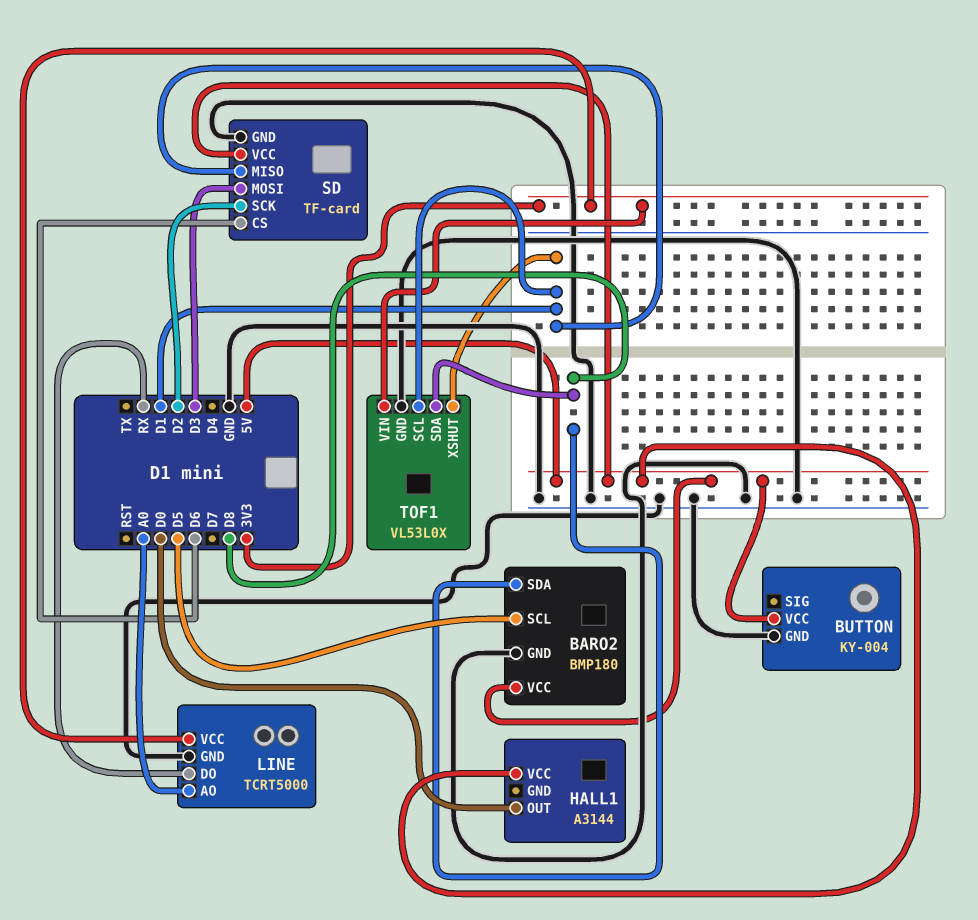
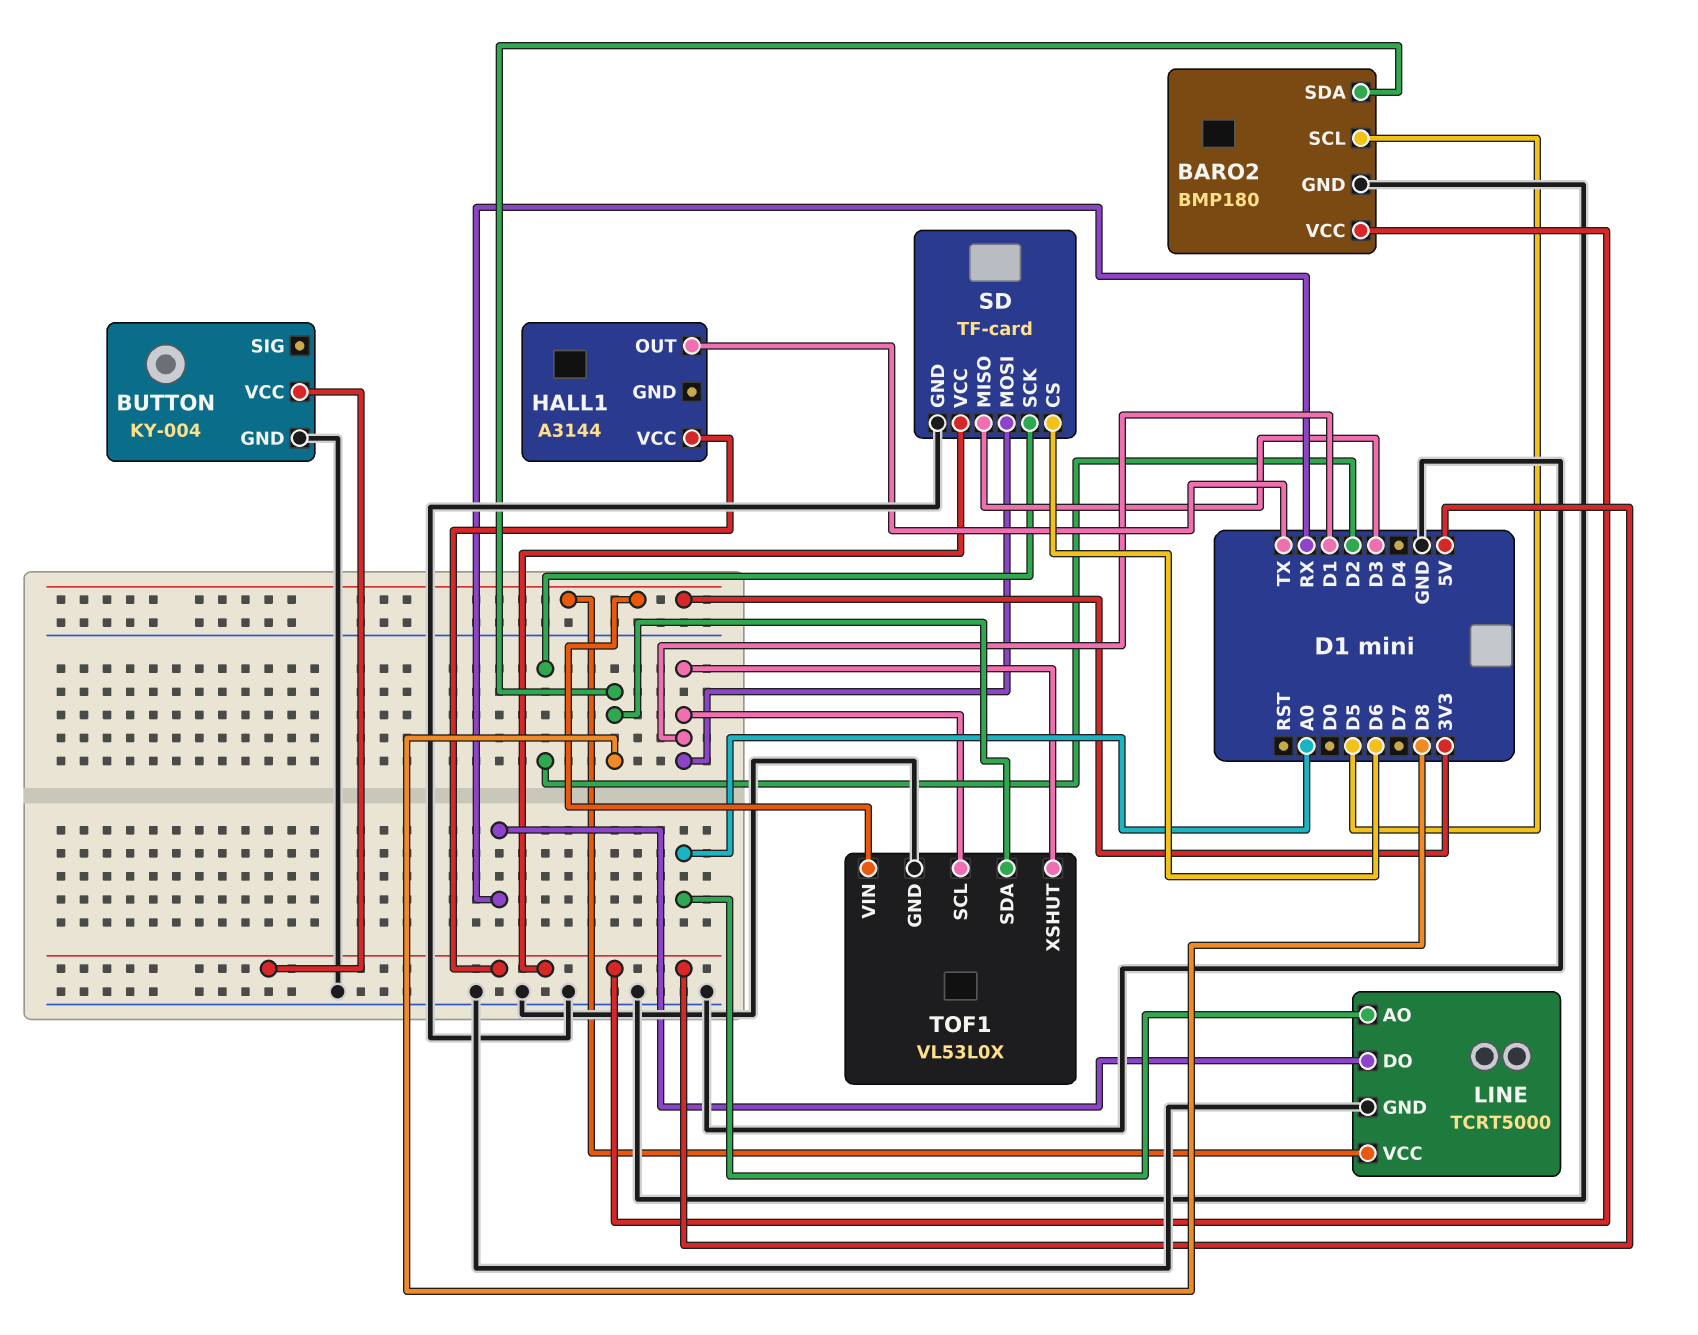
HALL1 pin OUT: D0 -> TX
SD pin MISO: D1 -> D3
SD pin MOSI: D3 -> D1

